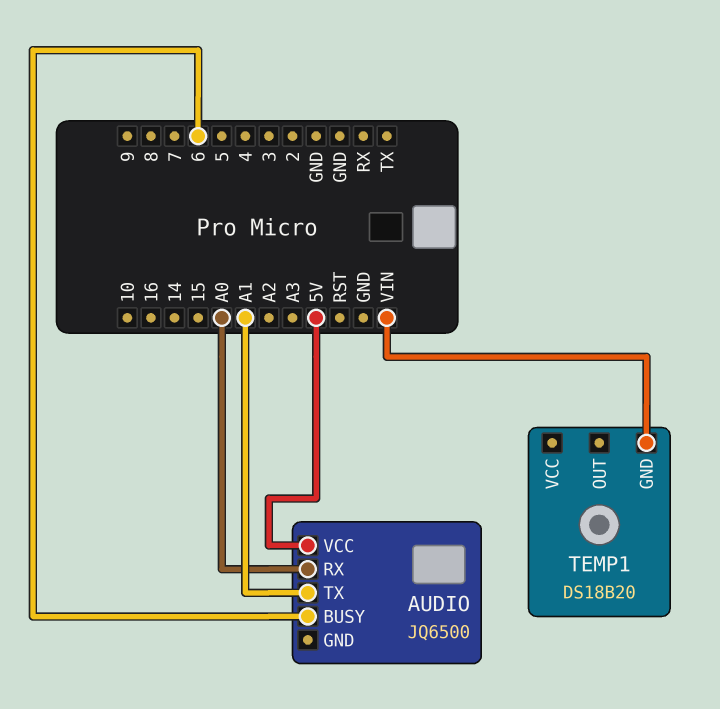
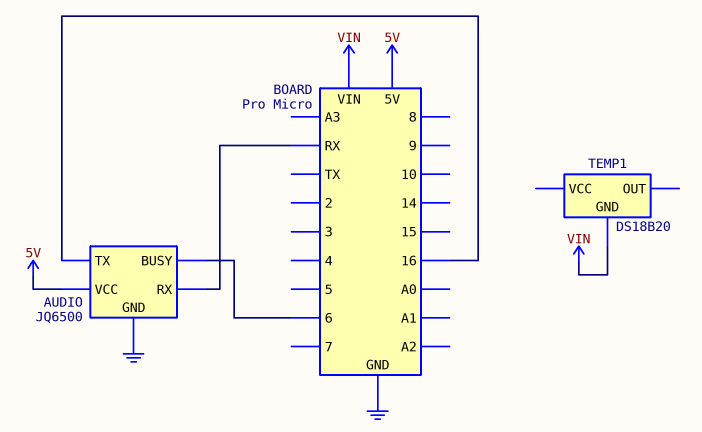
AUDIO pin GND: none -> GND
AUDIO pin RX: A0 -> RX
AUDIO pin TX: A1 -> 16

